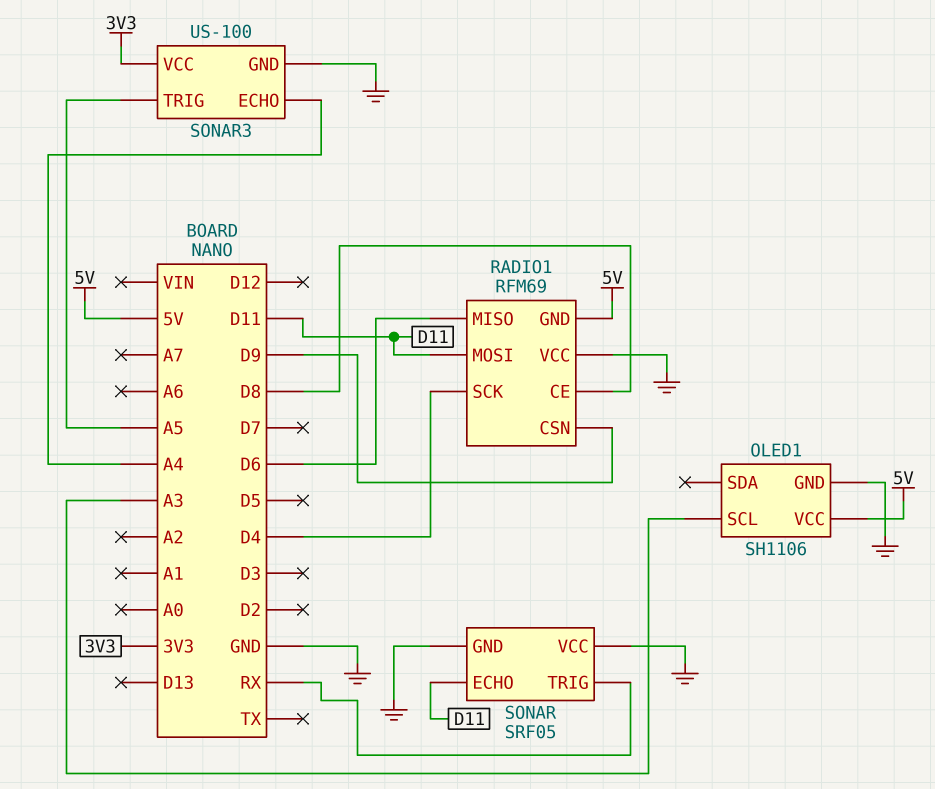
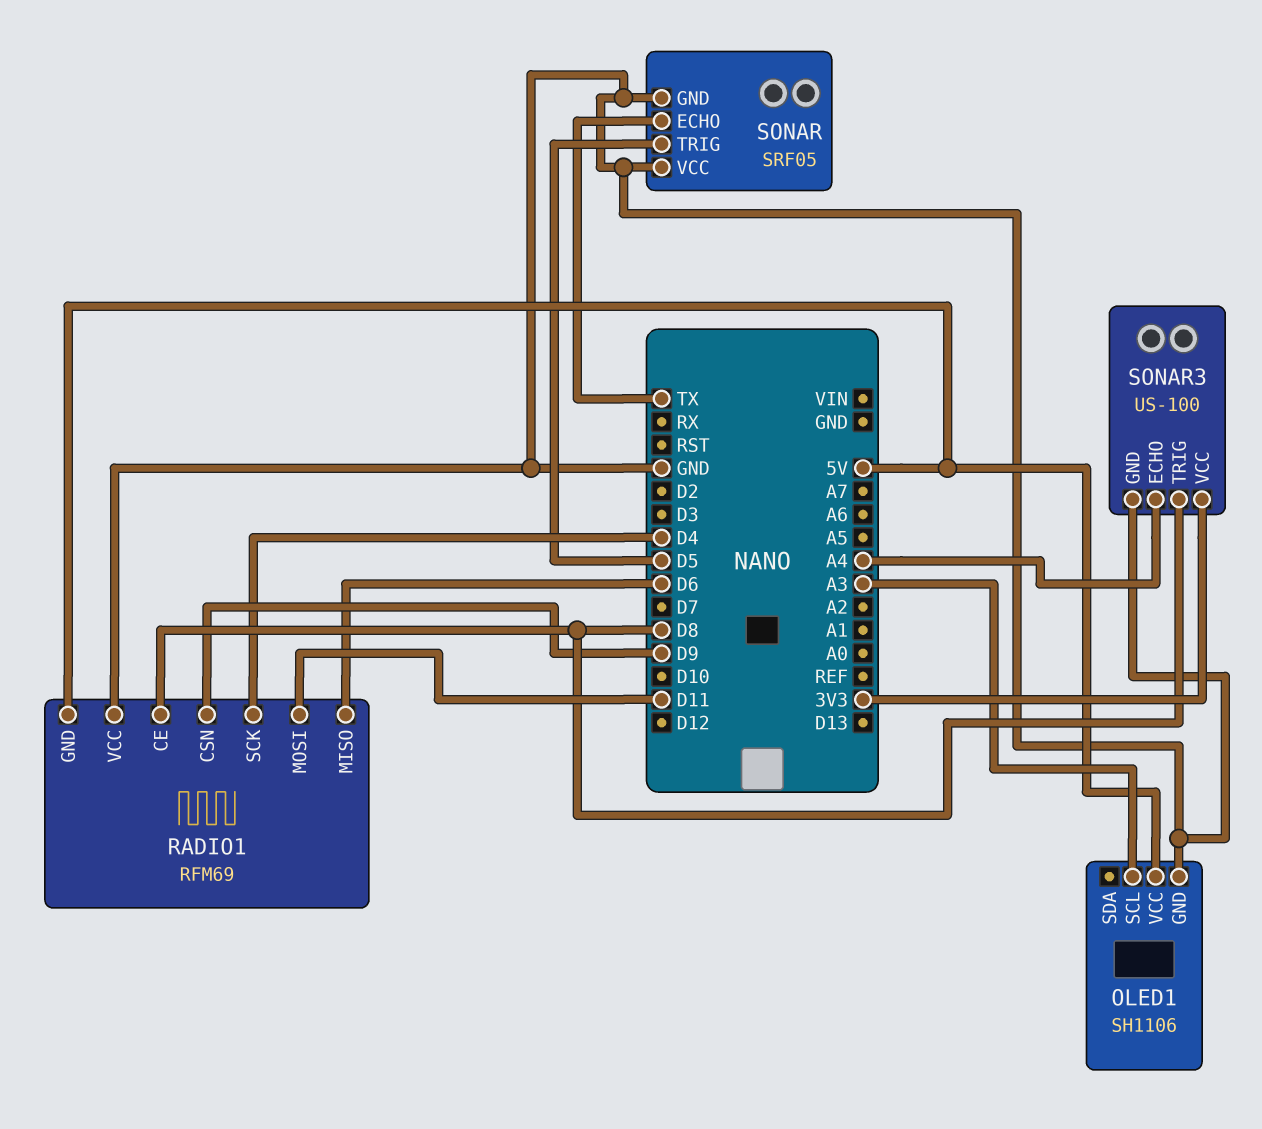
SONAR pin ECHO: D11 -> TX
SONAR pin TRIG: RX -> D5
SONAR3 pin TRIG: A5 -> D8

